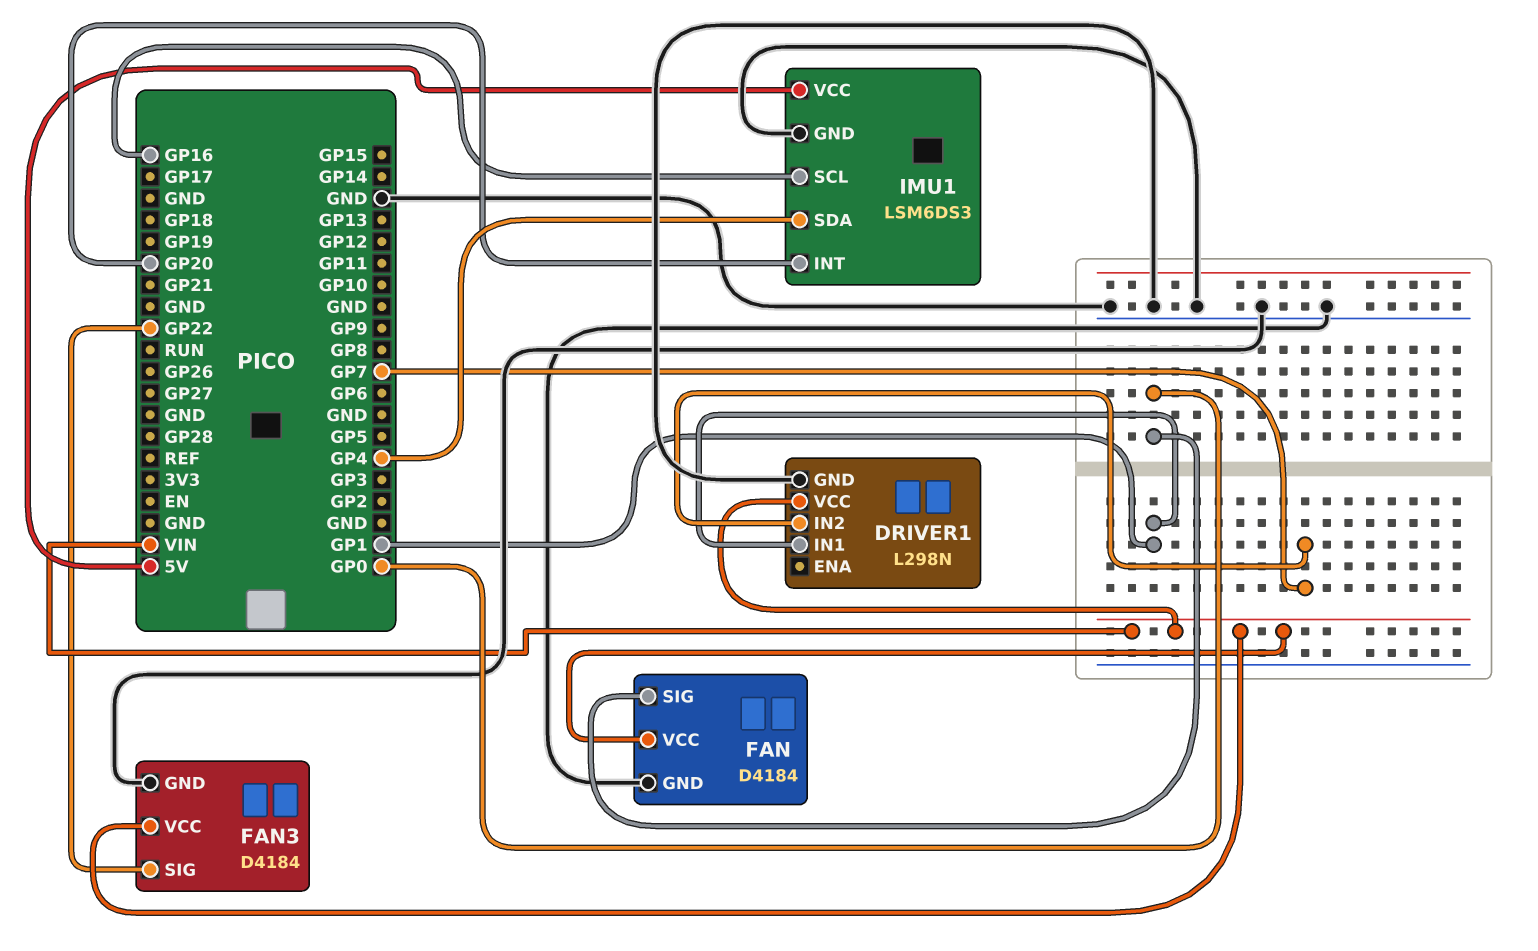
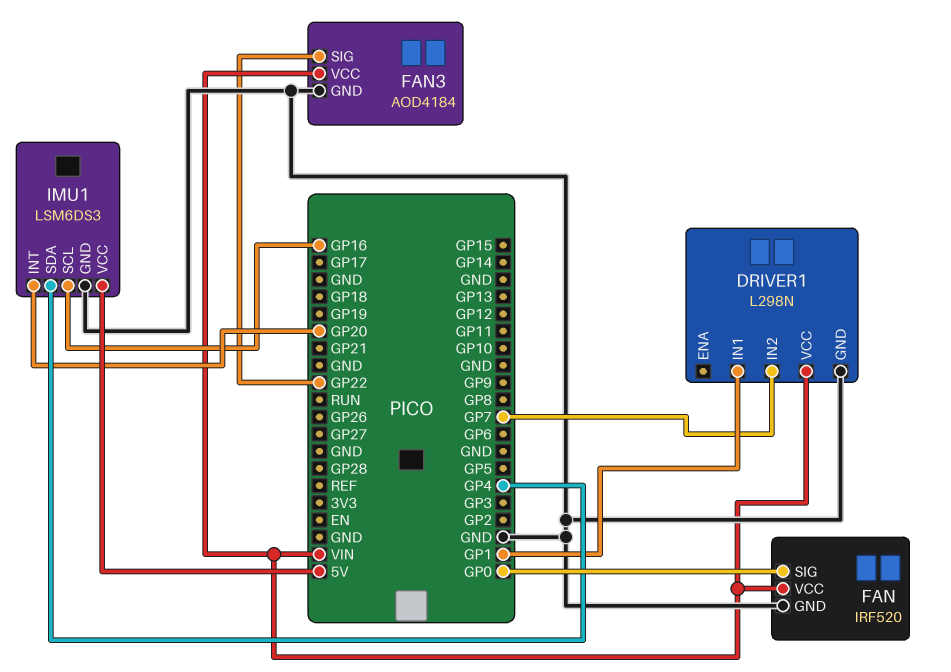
FAN: D4184 -> IRF520
FAN3: D4184 -> AOD4184

